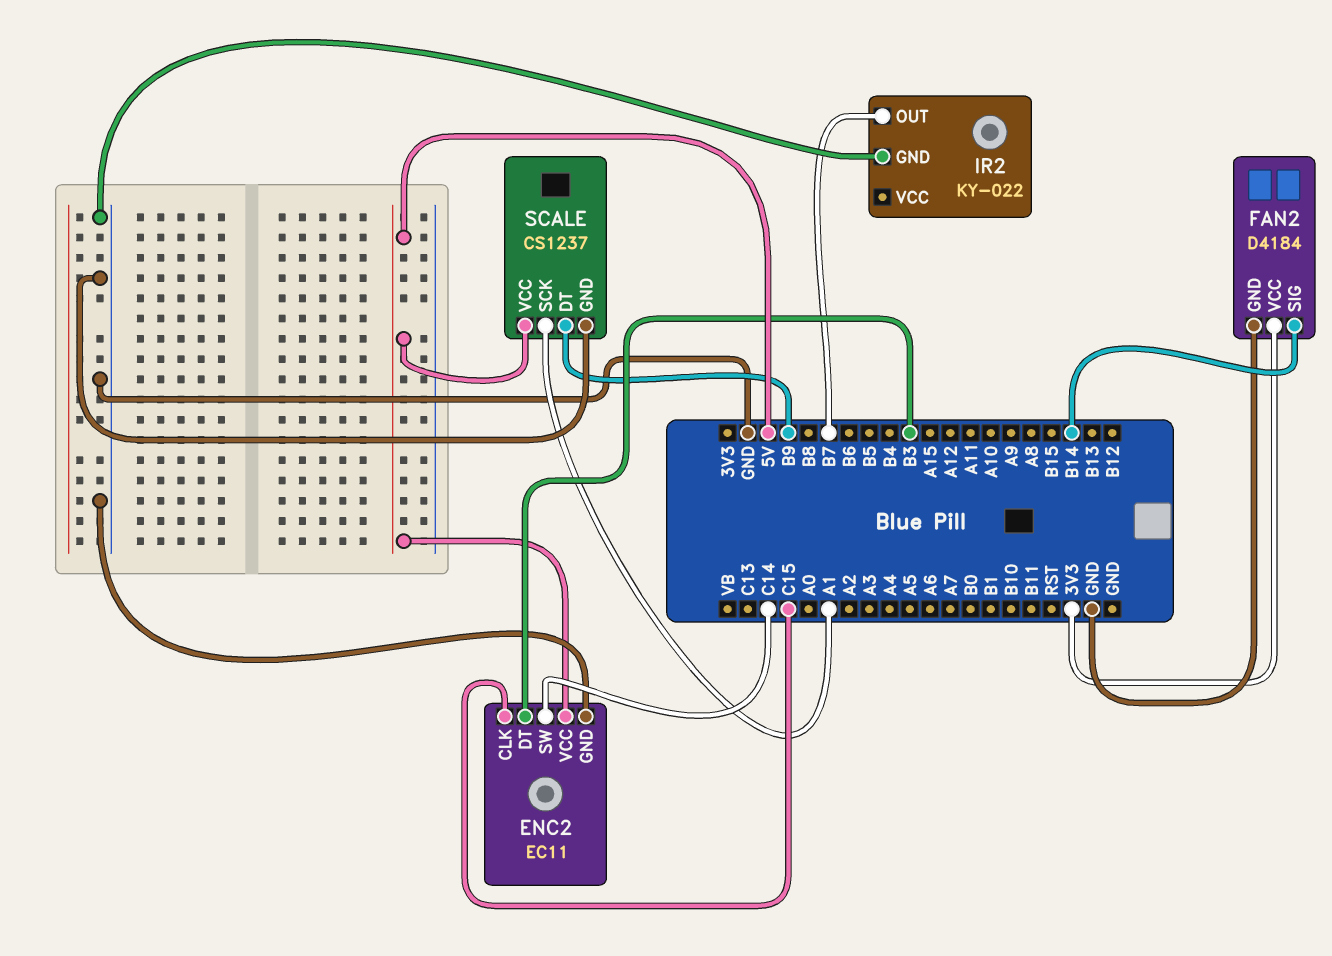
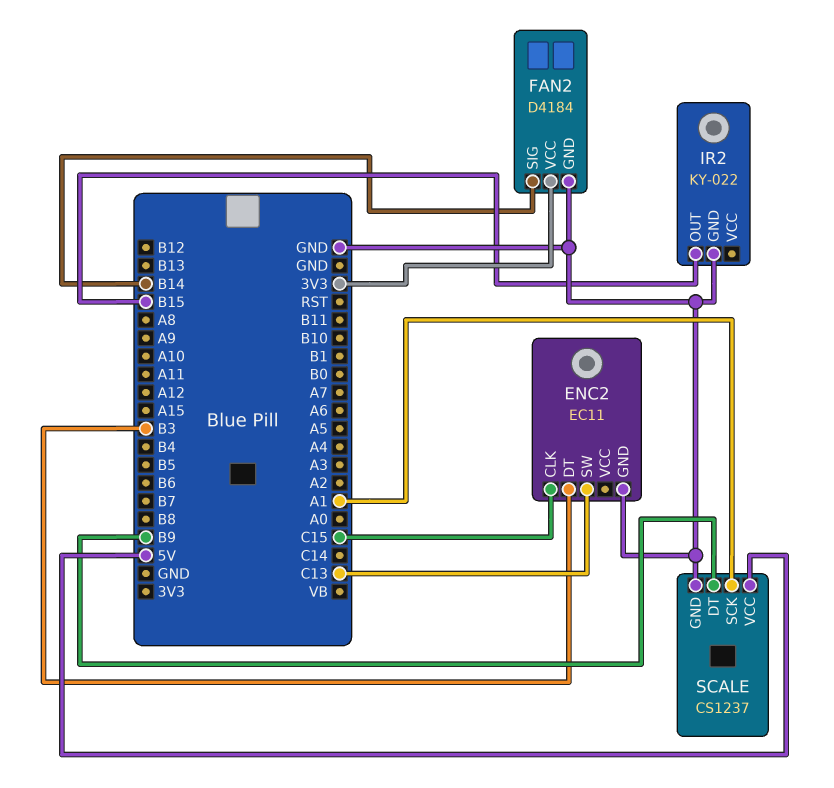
ENC2 pin SW: C14 -> C13
ENC2 pin VCC: 5V -> none
IR2 pin OUT: B7 -> B15

